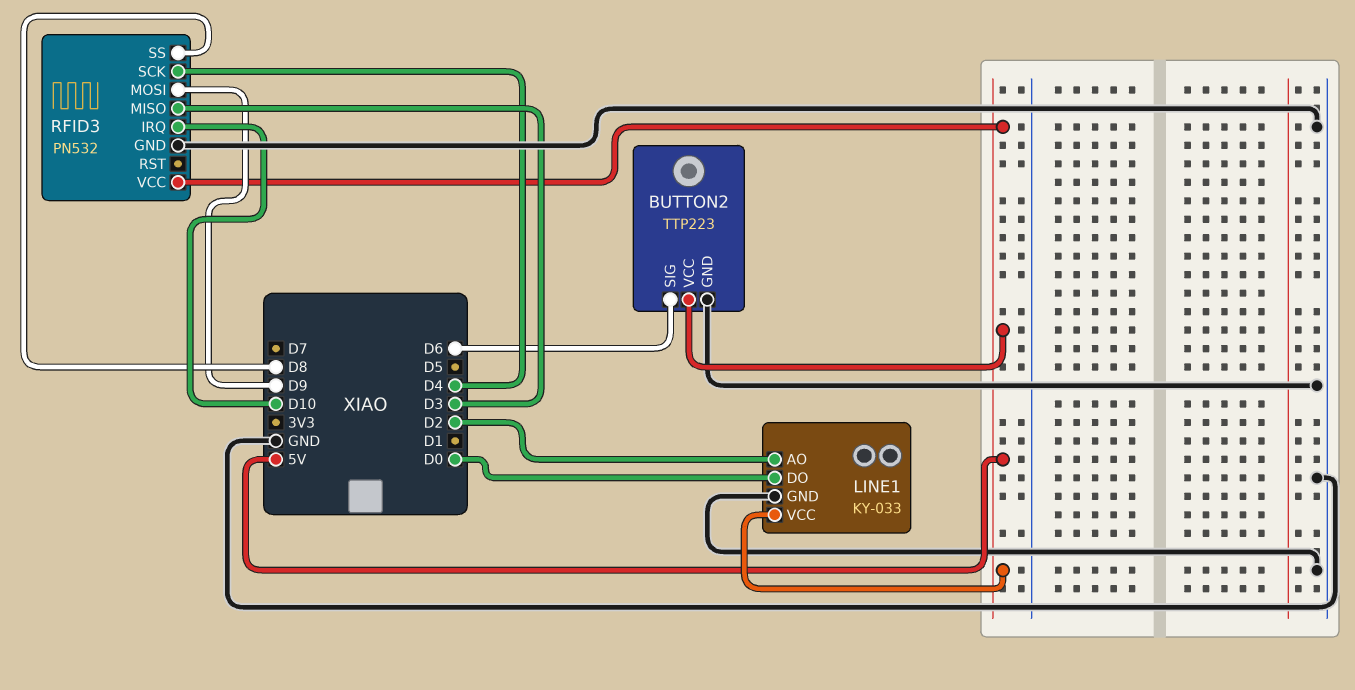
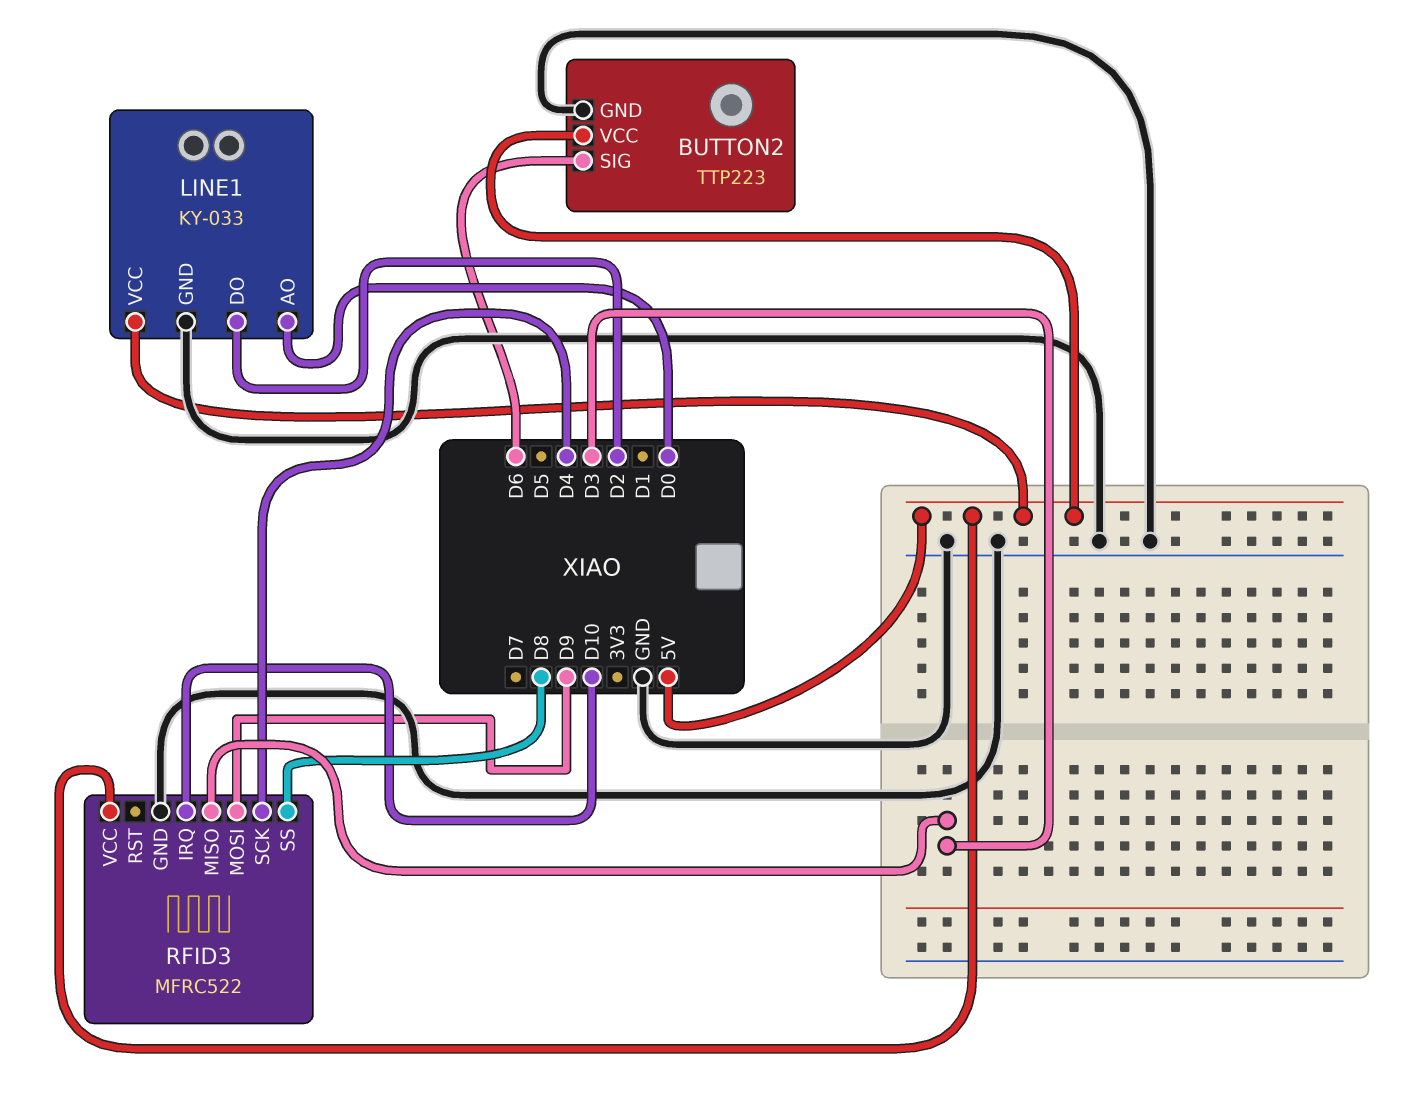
LINE1 pin AO: D2 -> D0
LINE1 pin DO: D0 -> D2
RFID3: PN532 -> MFRC522

